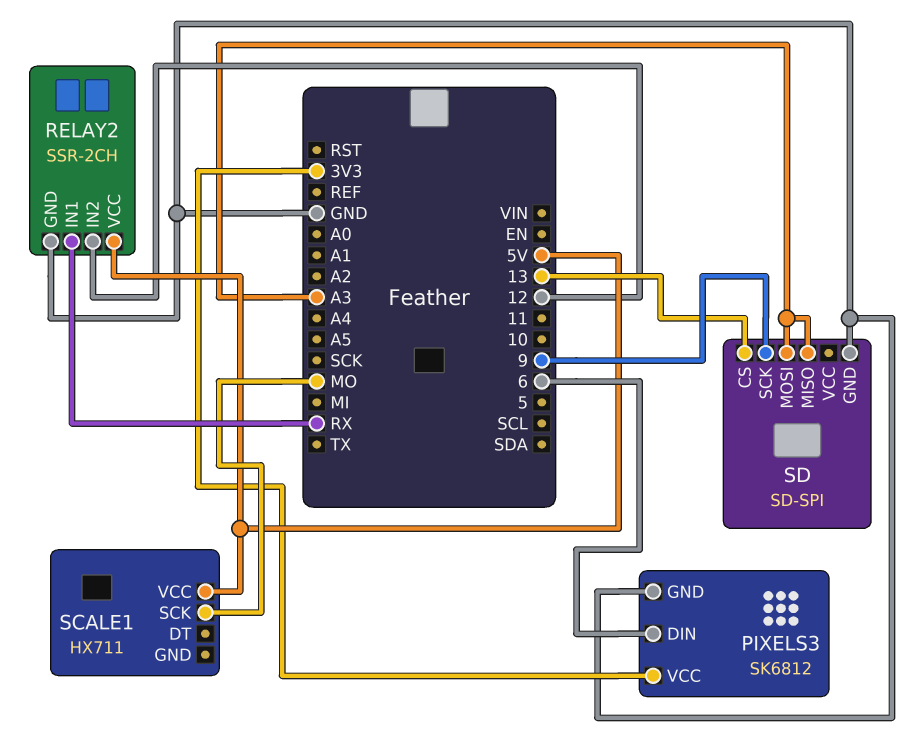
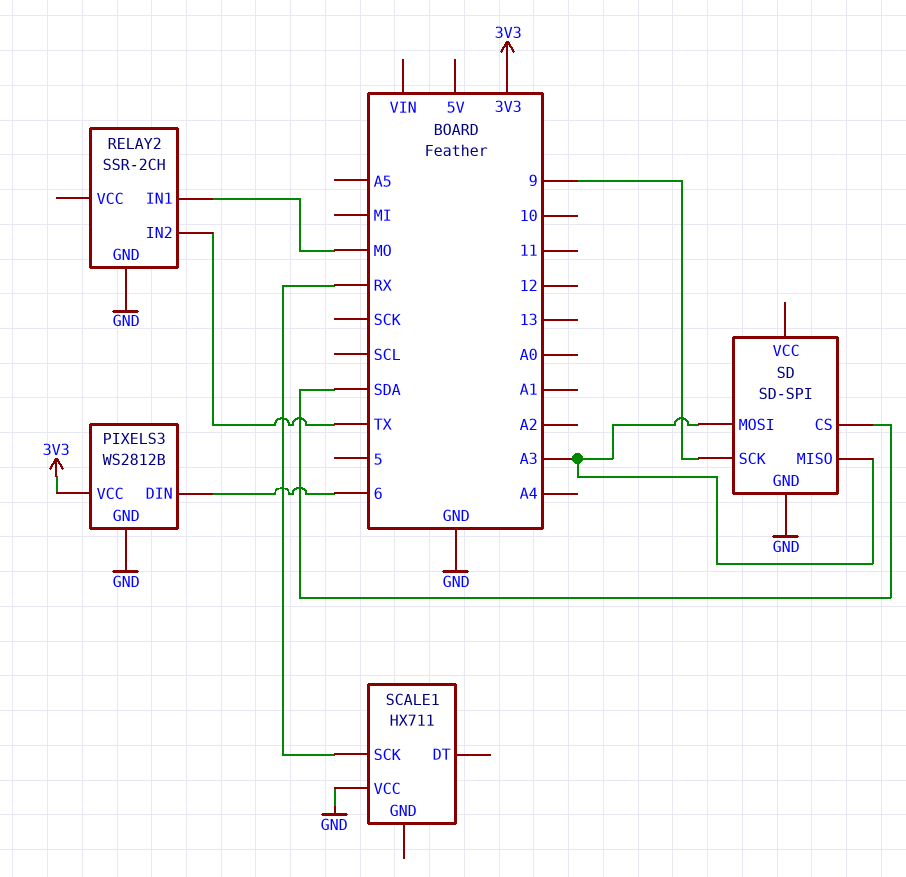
PIXELS3: SK6812 -> WS2812B
RELAY2 pin IN1: RX -> MO
RELAY2 pin IN2: 12 -> TX
RELAY2 pin VCC: 5V -> none
SCALE1 pin SCK: MO -> RX
SCALE1 pin VCC: 5V -> GND
SD pin CS: 13 -> SDA

